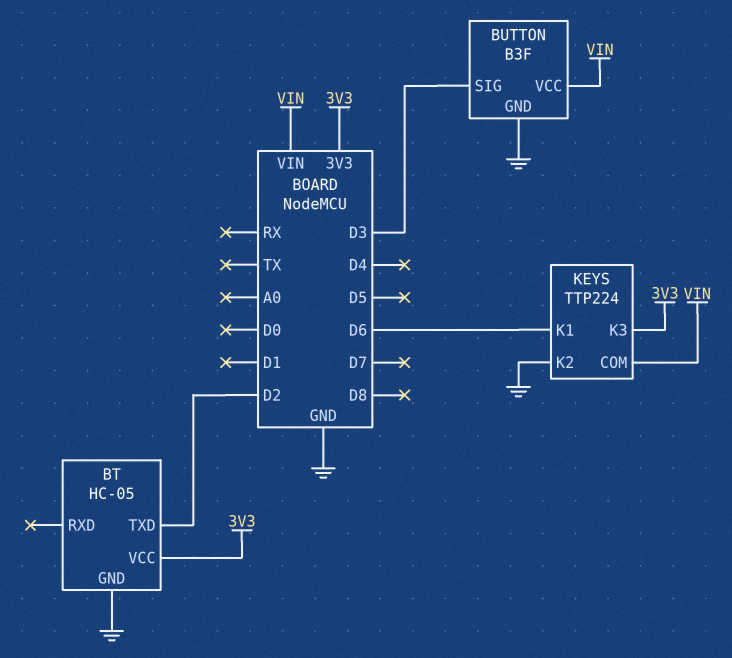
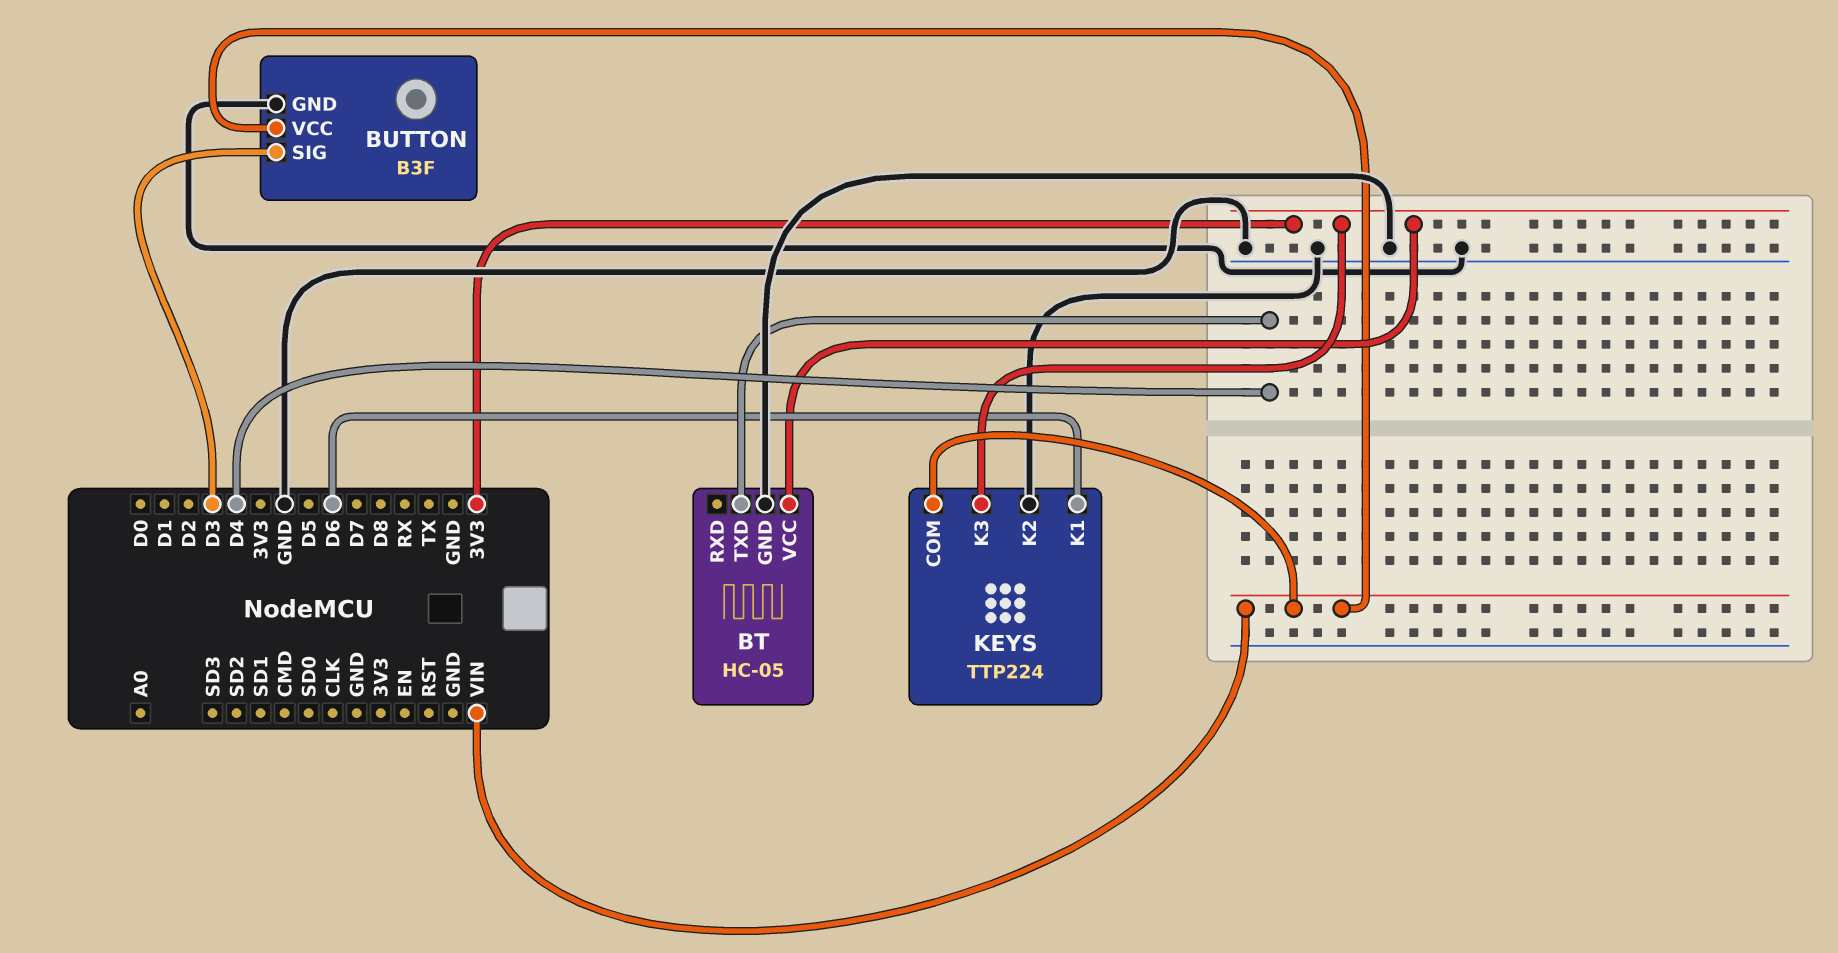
BT pin TXD: D2 -> D4

